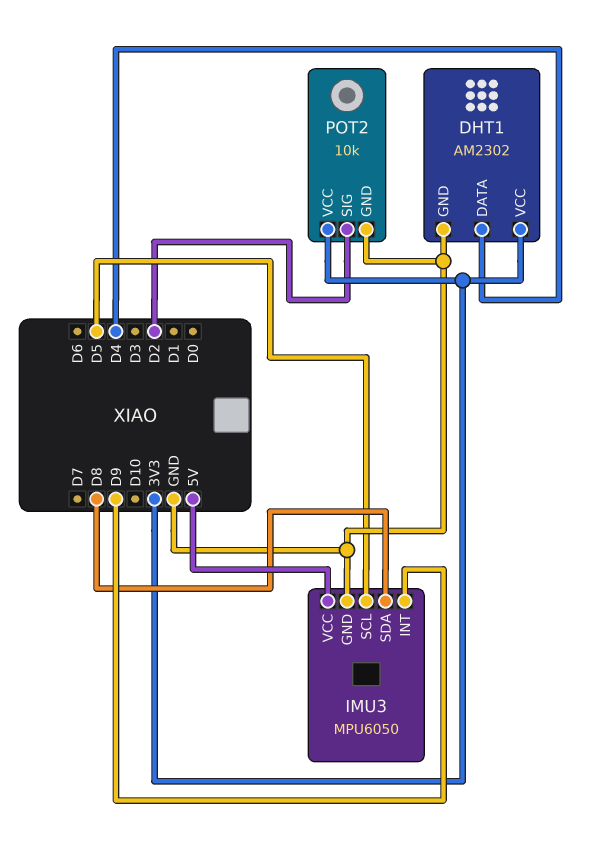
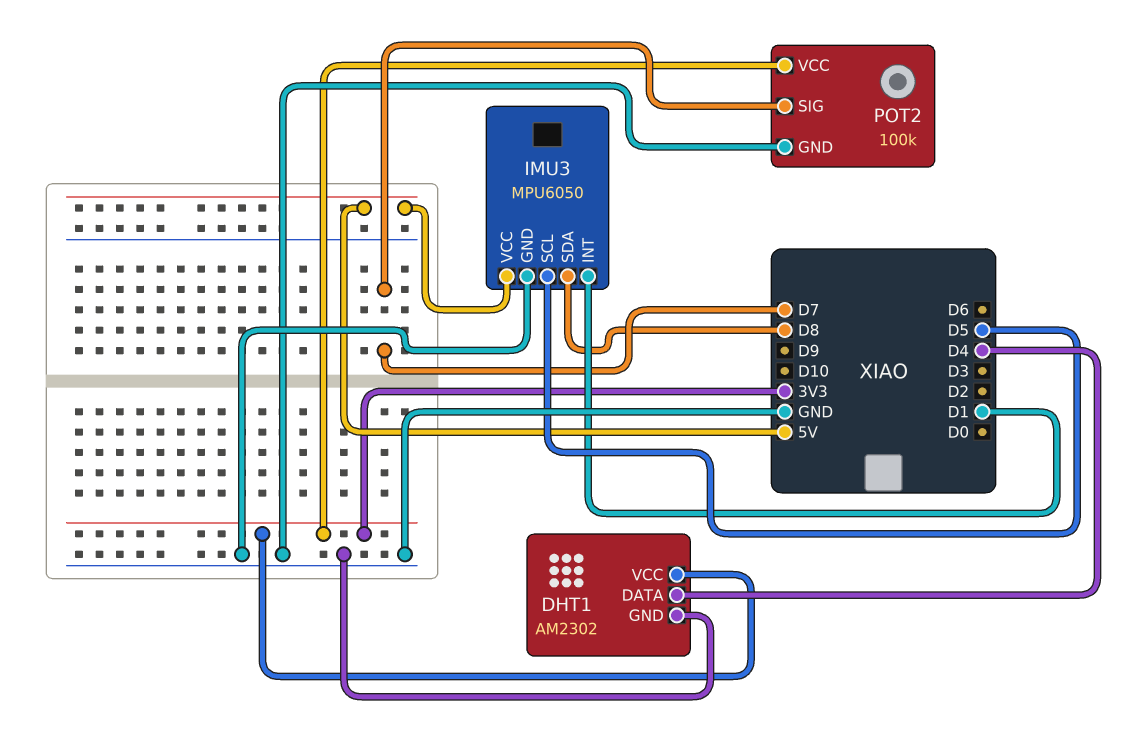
IMU3 pin INT: D9 -> D1
POT2: 10k -> 100k
POT2 pin SIG: D2 -> D7

